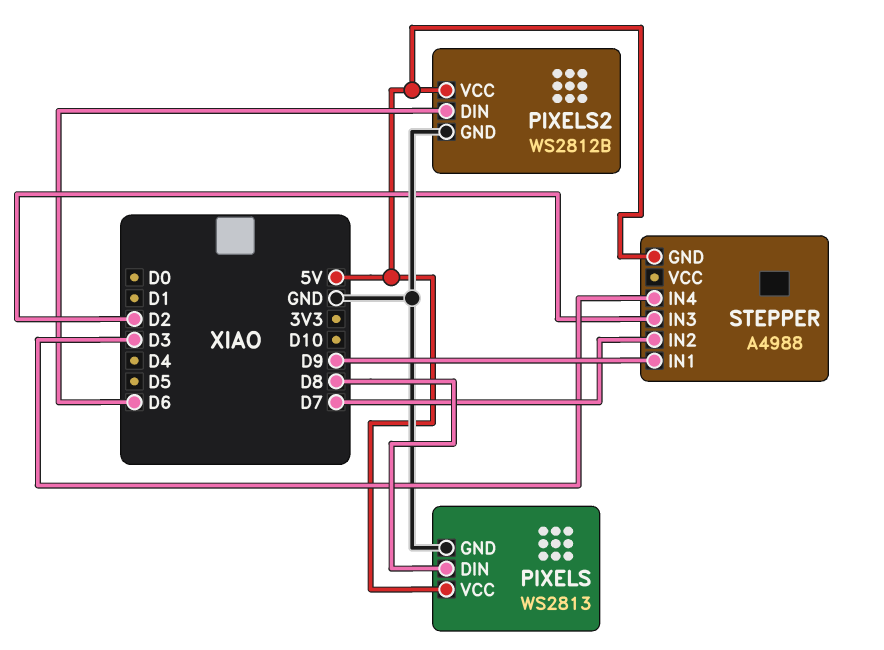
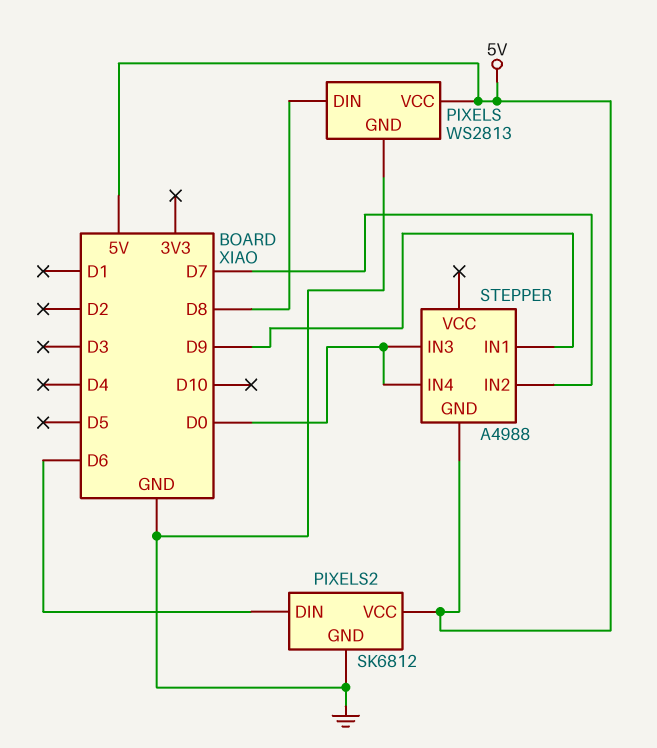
PIXELS2: WS2812B -> SK6812
STEPPER pin IN3: D2 -> D0
STEPPER pin IN4: D3 -> D0

